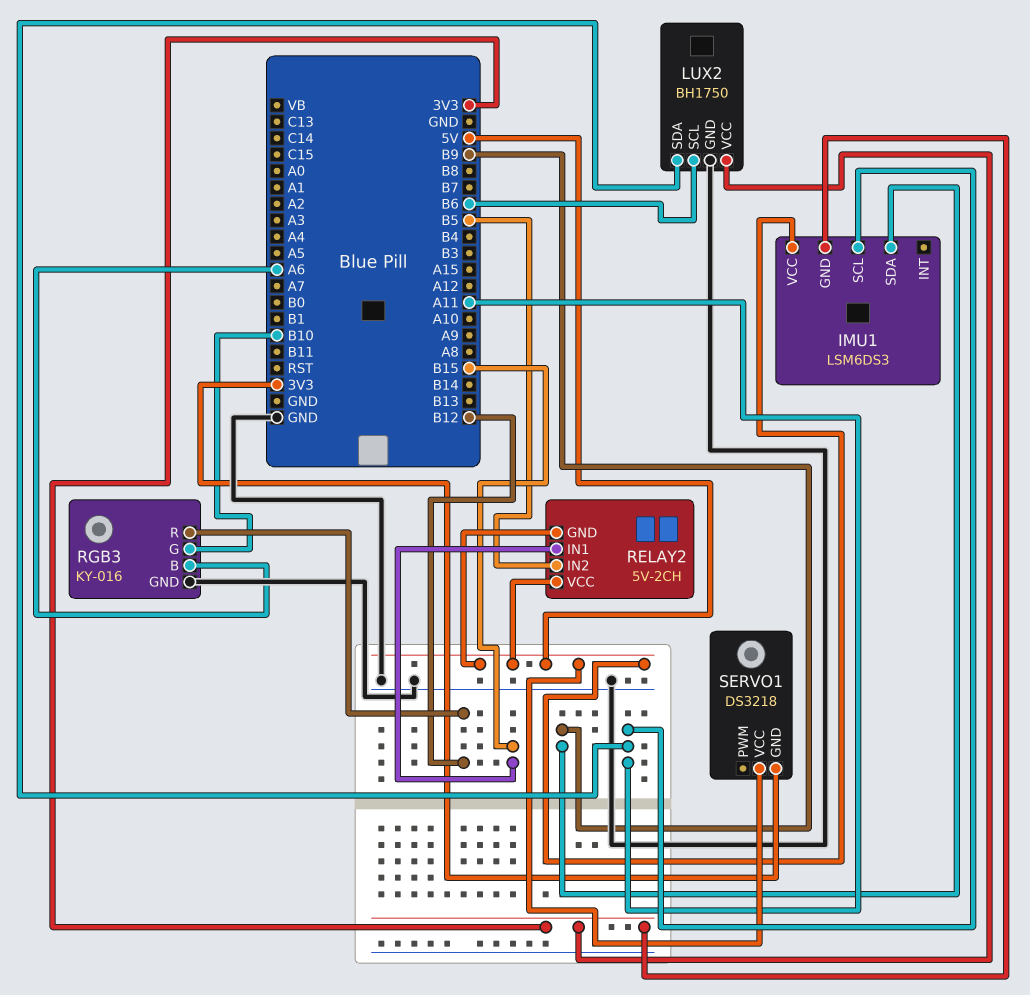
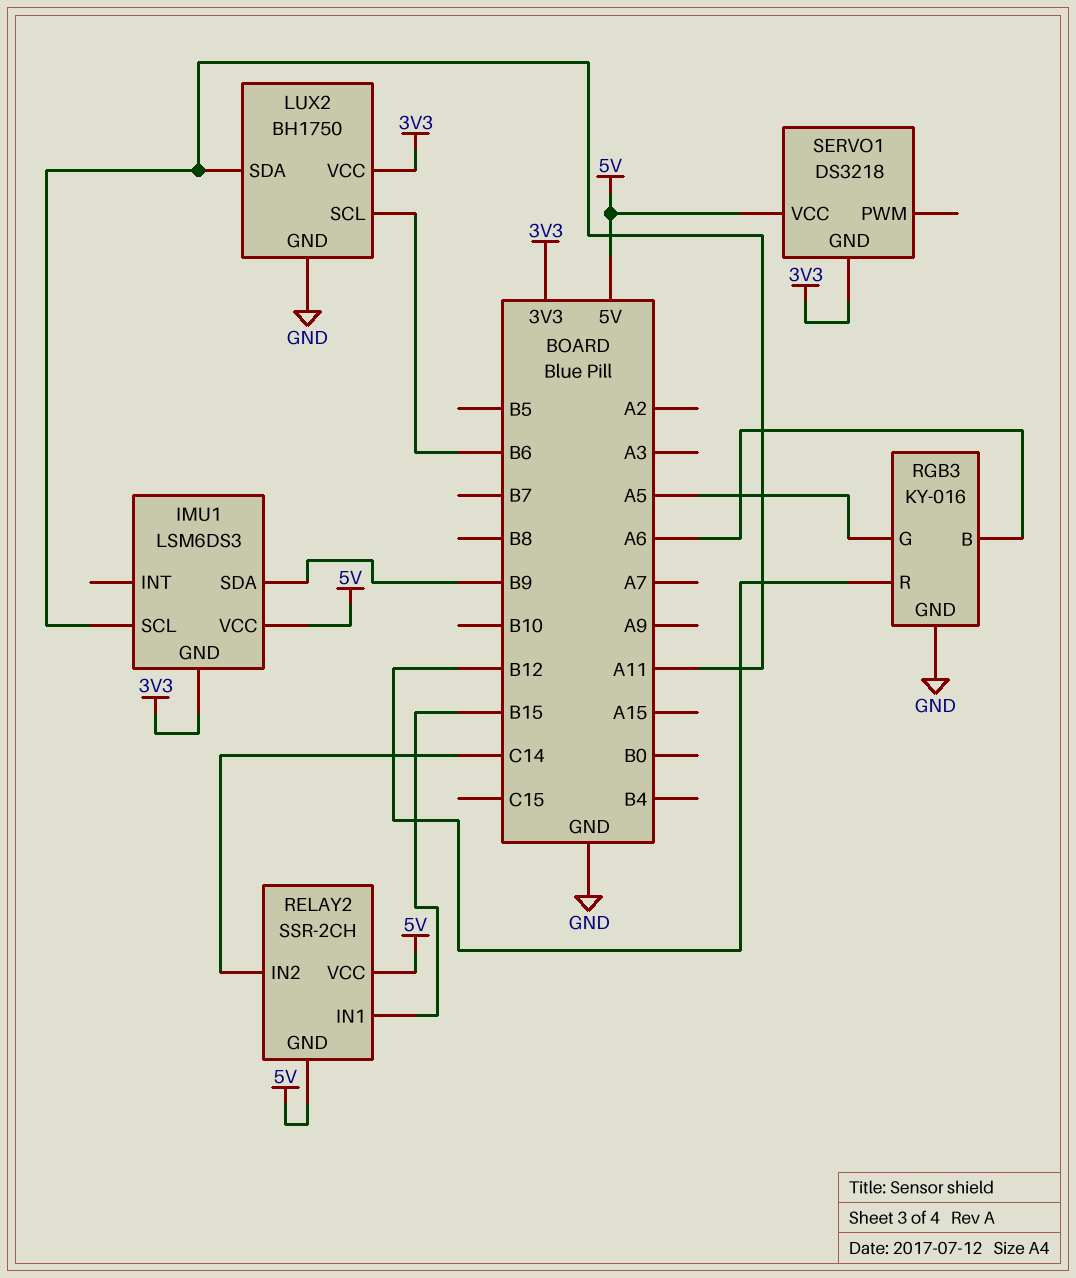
RELAY2: 5V-2CH -> SSR-2CH
RELAY2 pin IN2: B5 -> C14
RGB3 pin G: B10 -> A5

